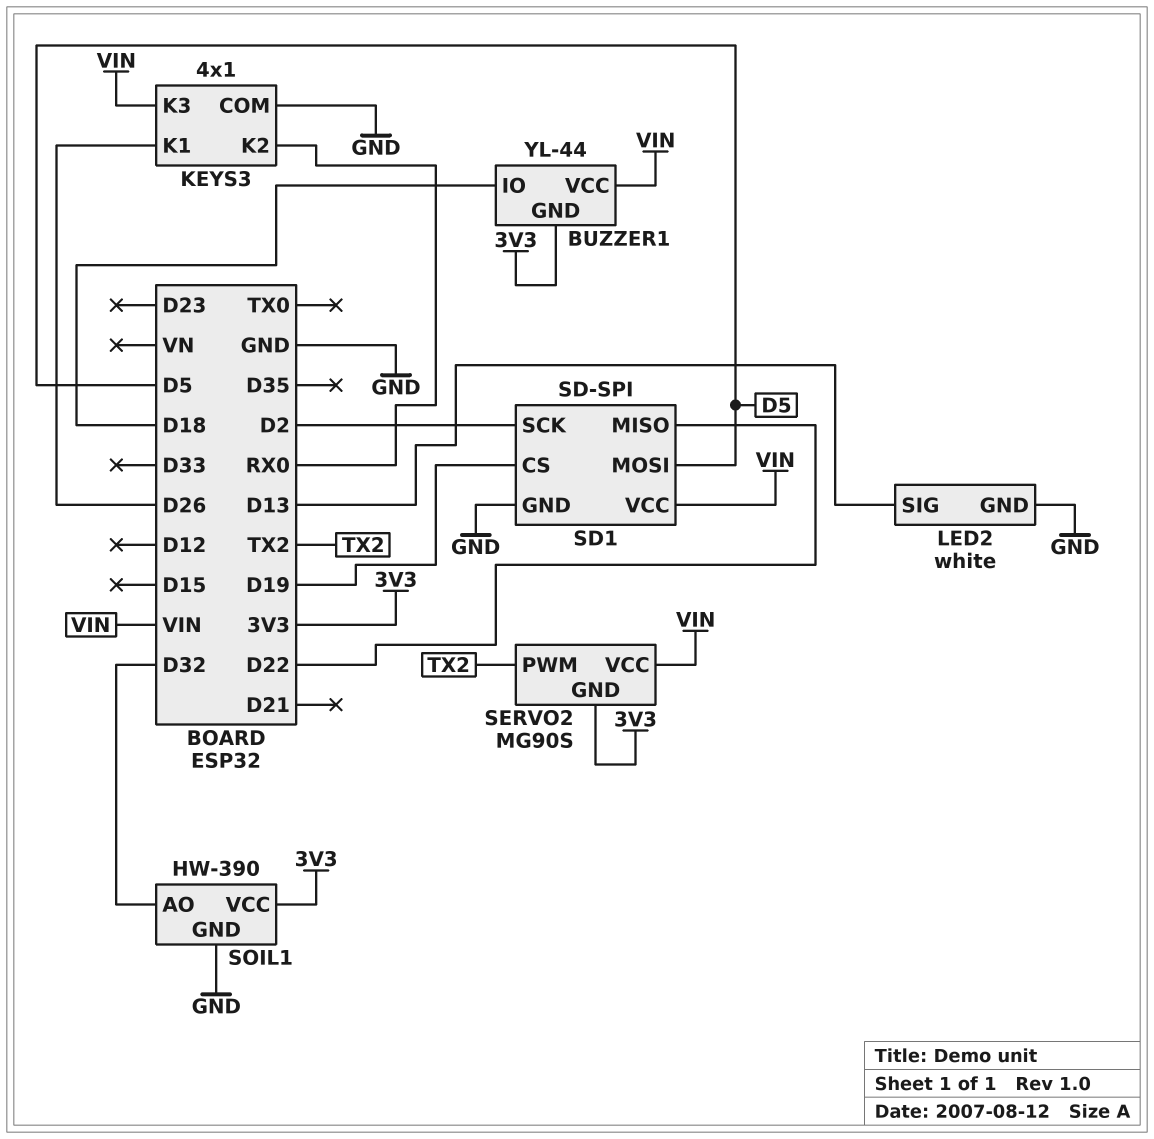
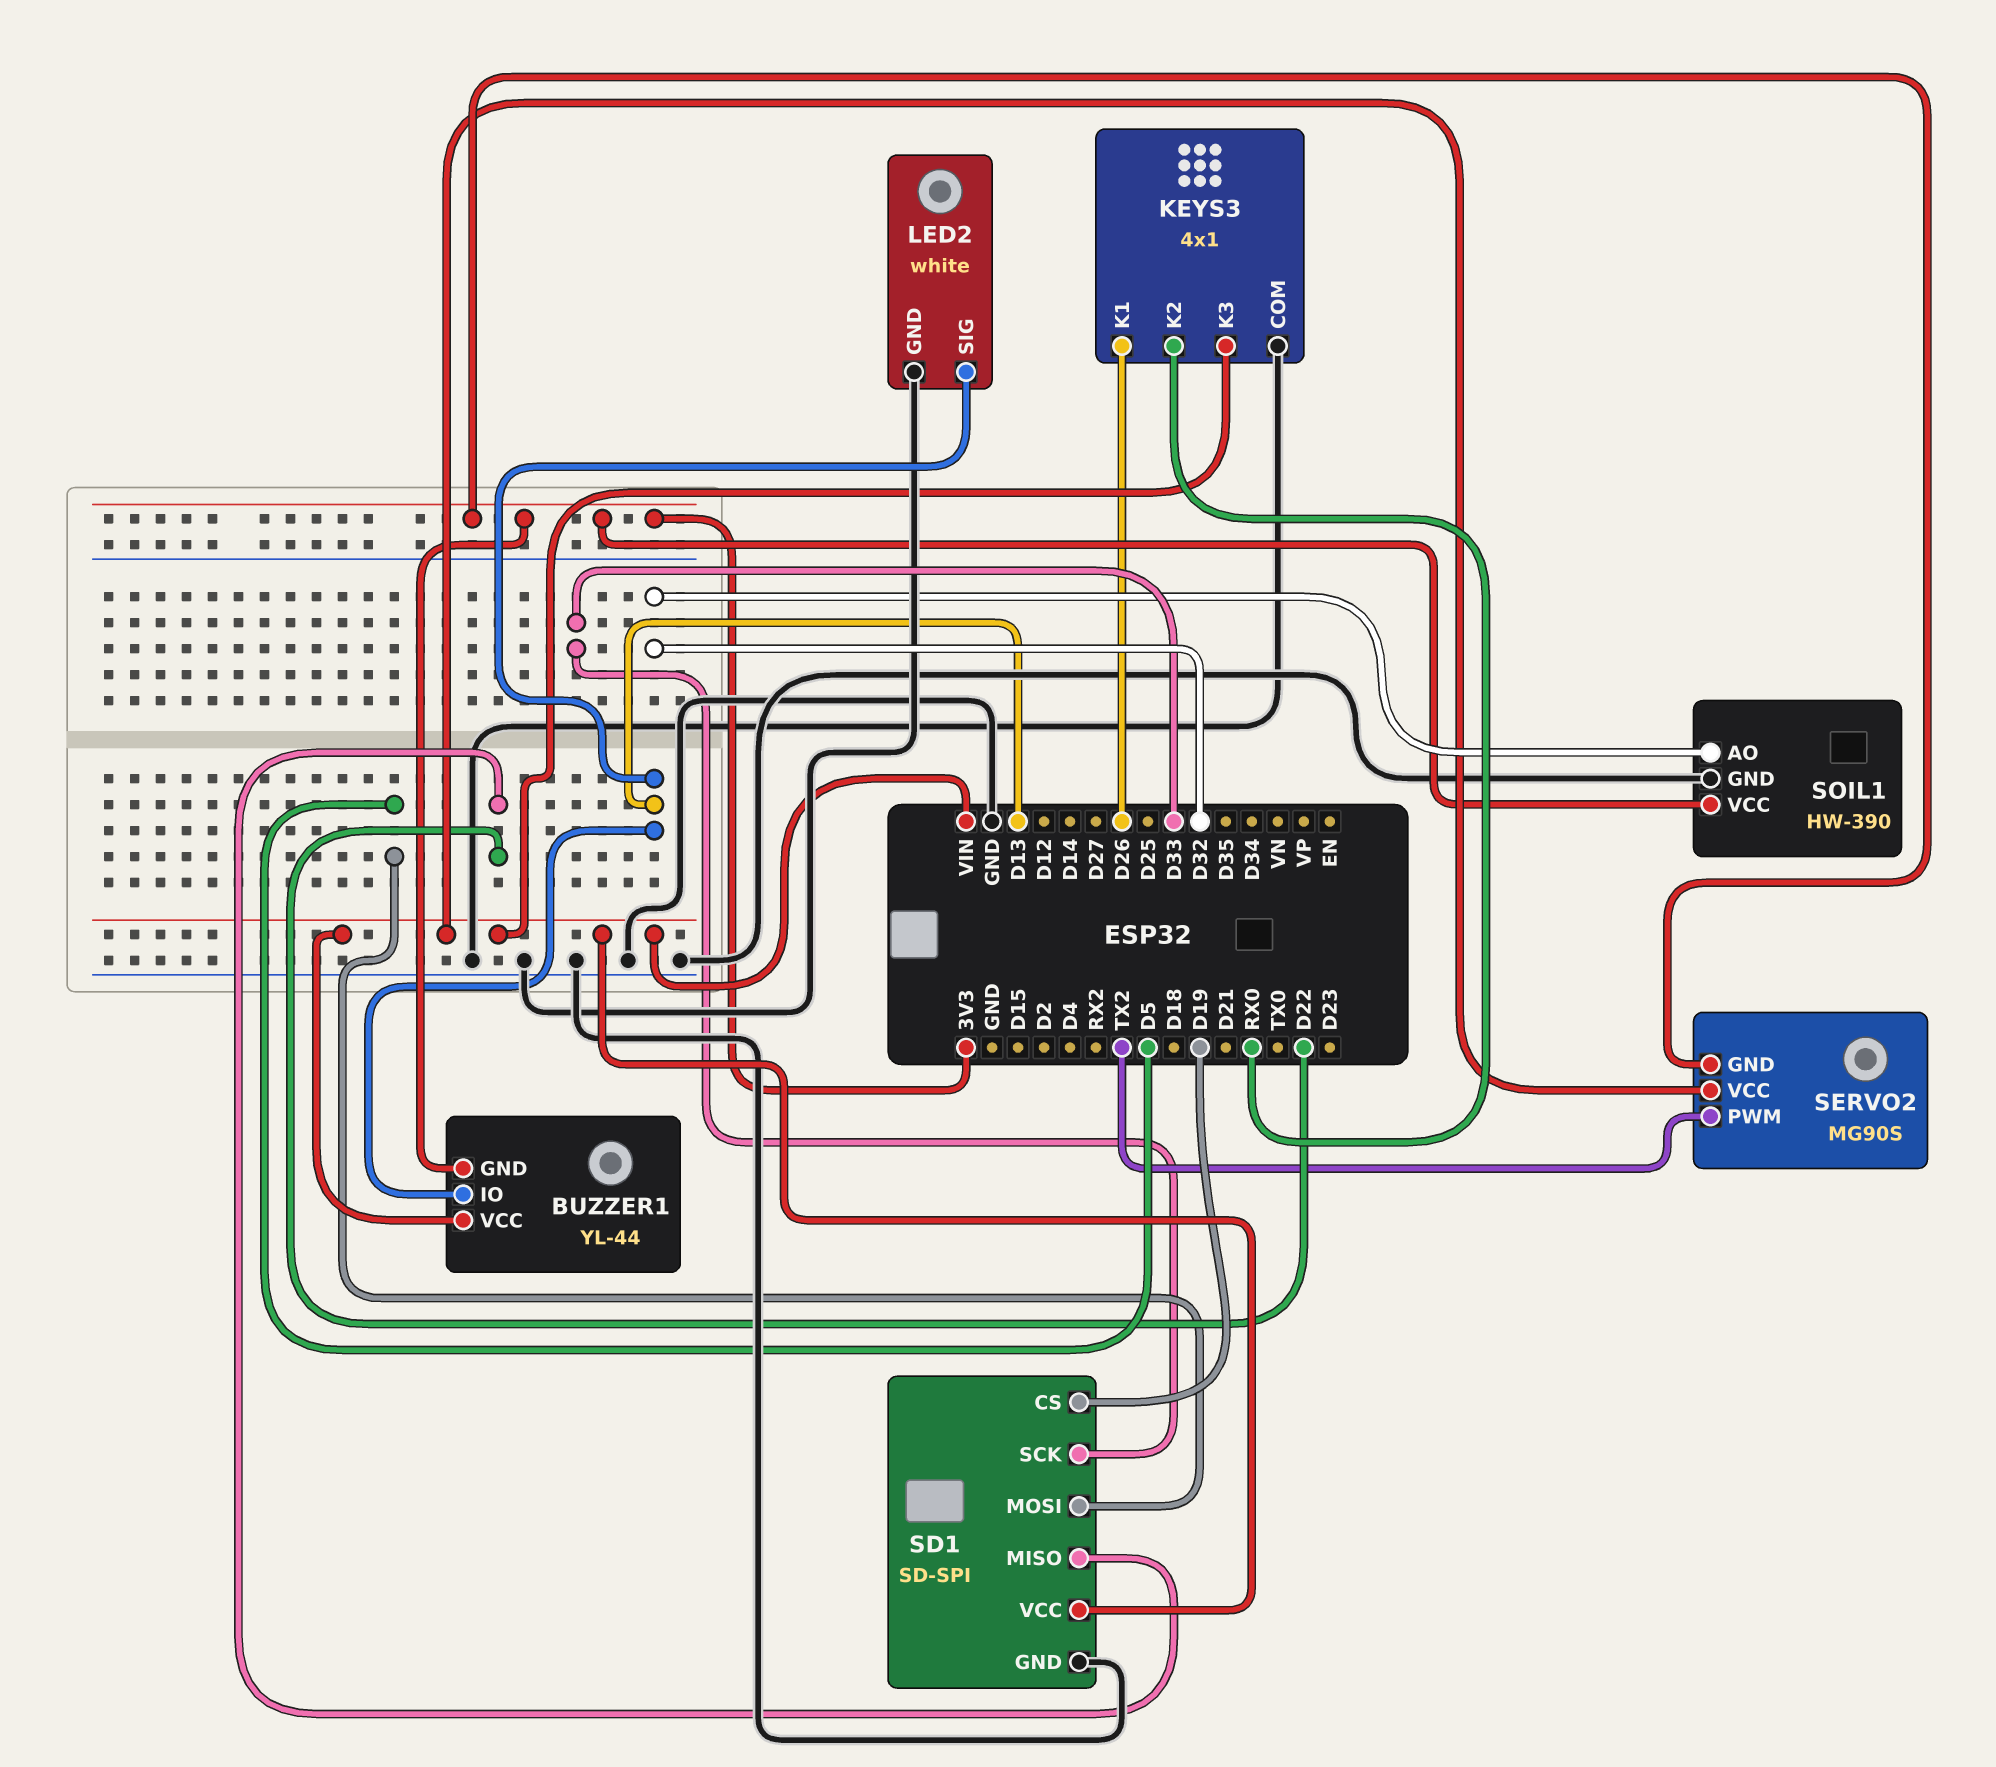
BUZZER1 pin IO: D18 -> D13
SD1 pin SCK: D2 -> D33

